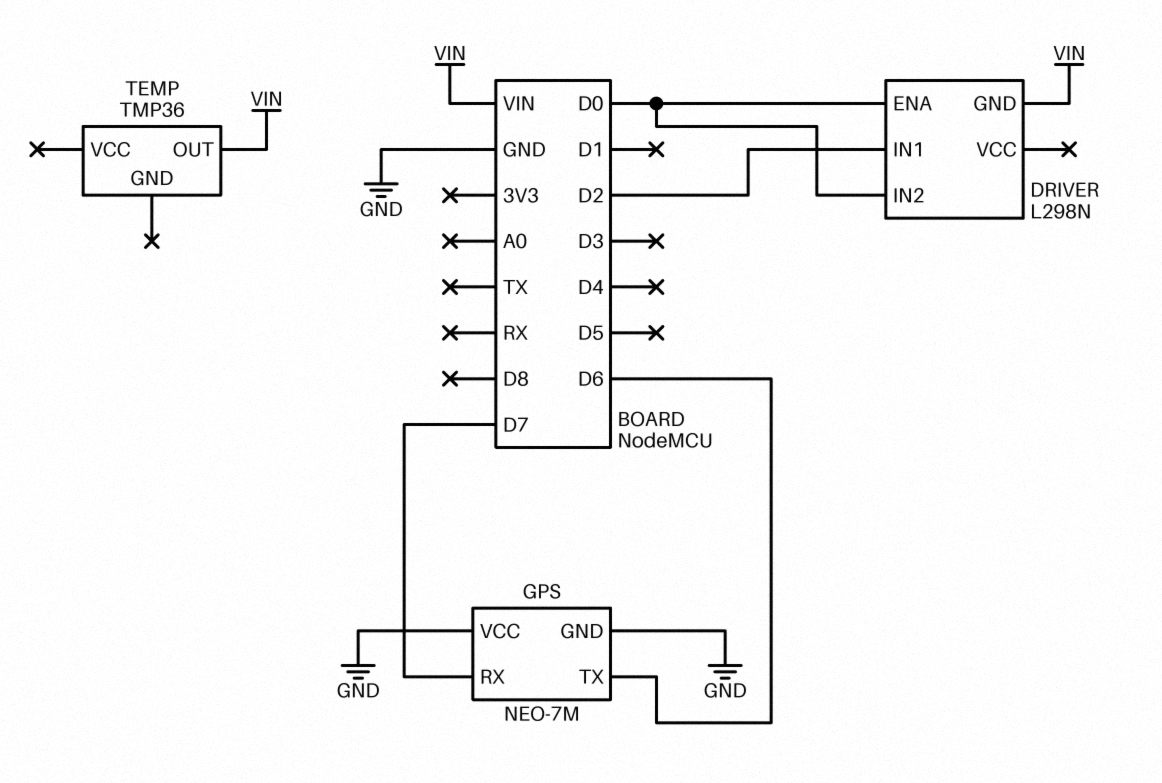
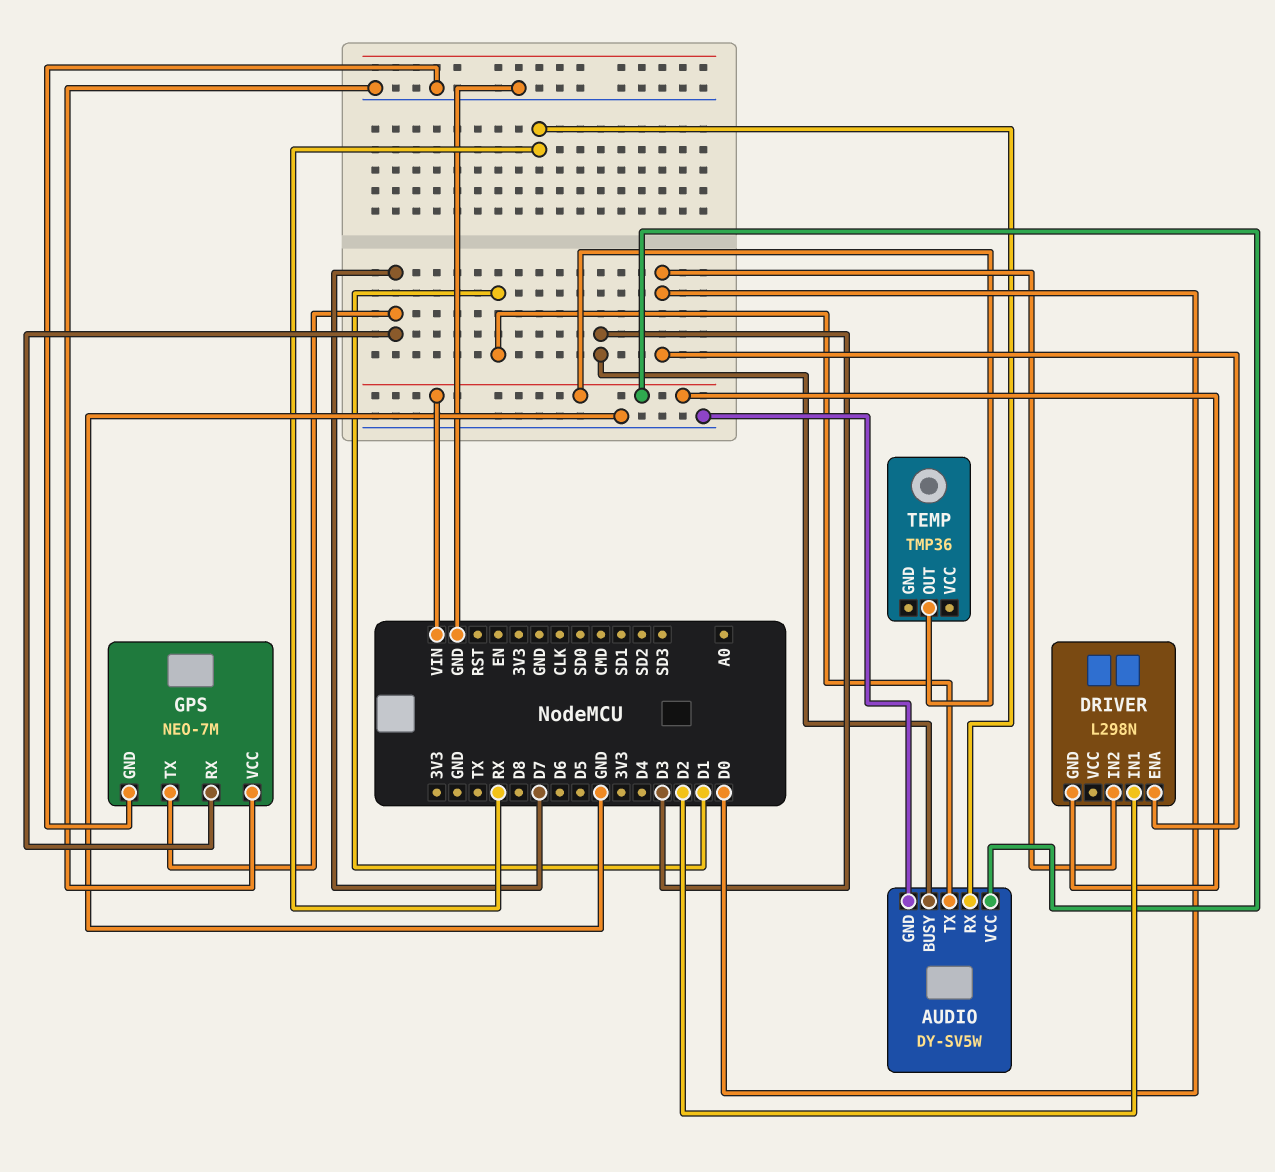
AUDIO: none -> DY-SV5W
AUDIO pin BUSY: none -> D3
AUDIO pin GND: none -> GND
AUDIO pin RX: none -> RX
AUDIO pin TX: none -> D1
AUDIO pin VCC: none -> VIN
GPS pin TX: D6 -> D7

